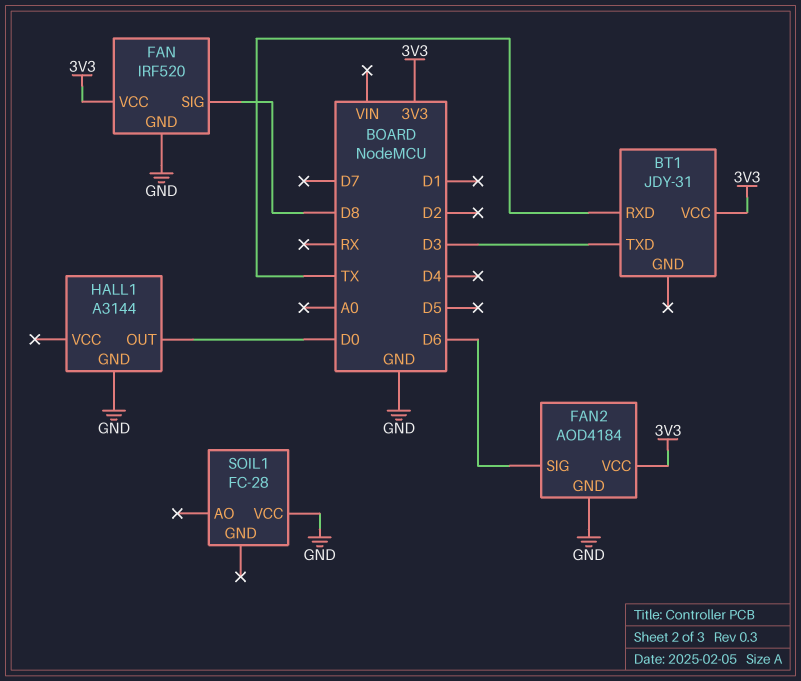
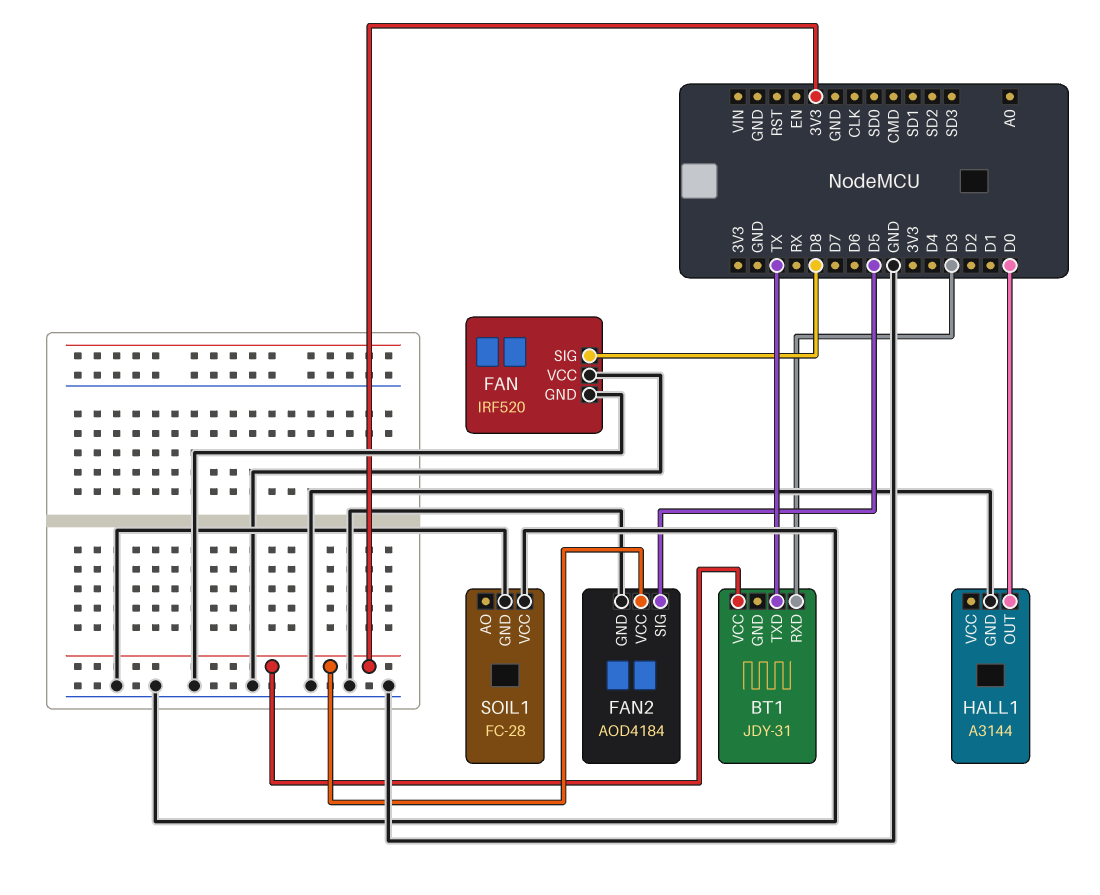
BT1 pin RXD: TX -> D3
BT1 pin TXD: D3 -> TX
FAN pin VCC: 3V3 -> GND
FAN2 pin SIG: D6 -> D5
SOIL1 pin GND: none -> GND

